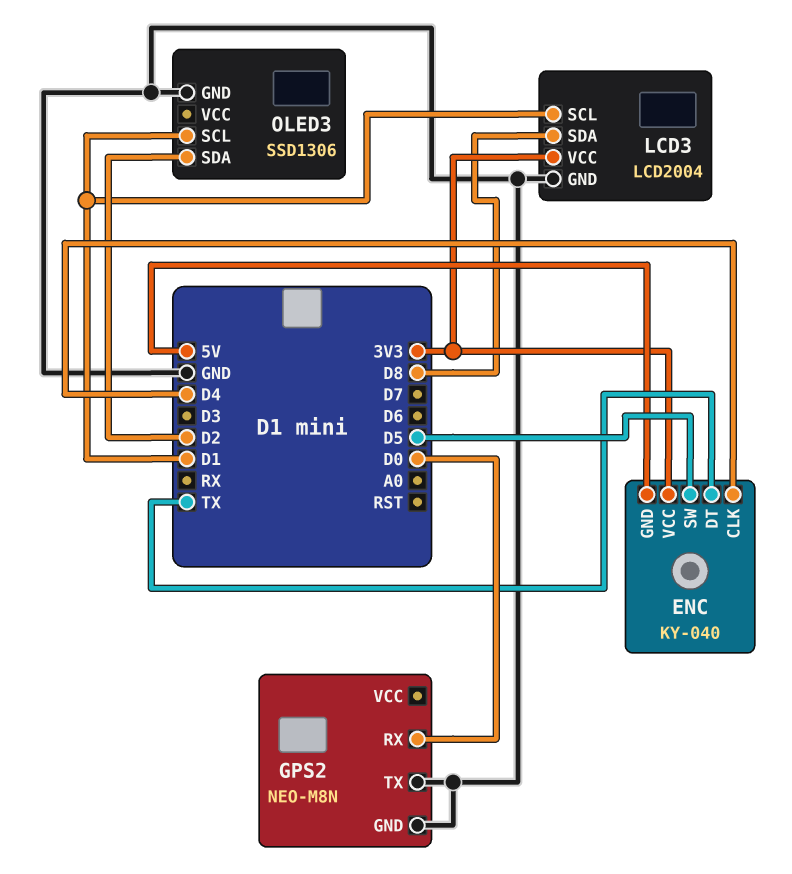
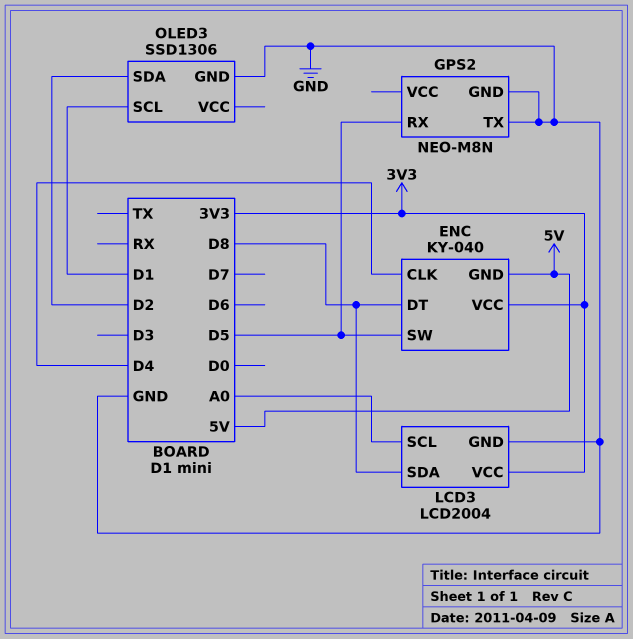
ENC pin DT: TX -> D8
GPS2 pin RX: D0 -> D5
LCD3 pin SCL: D1 -> A0

